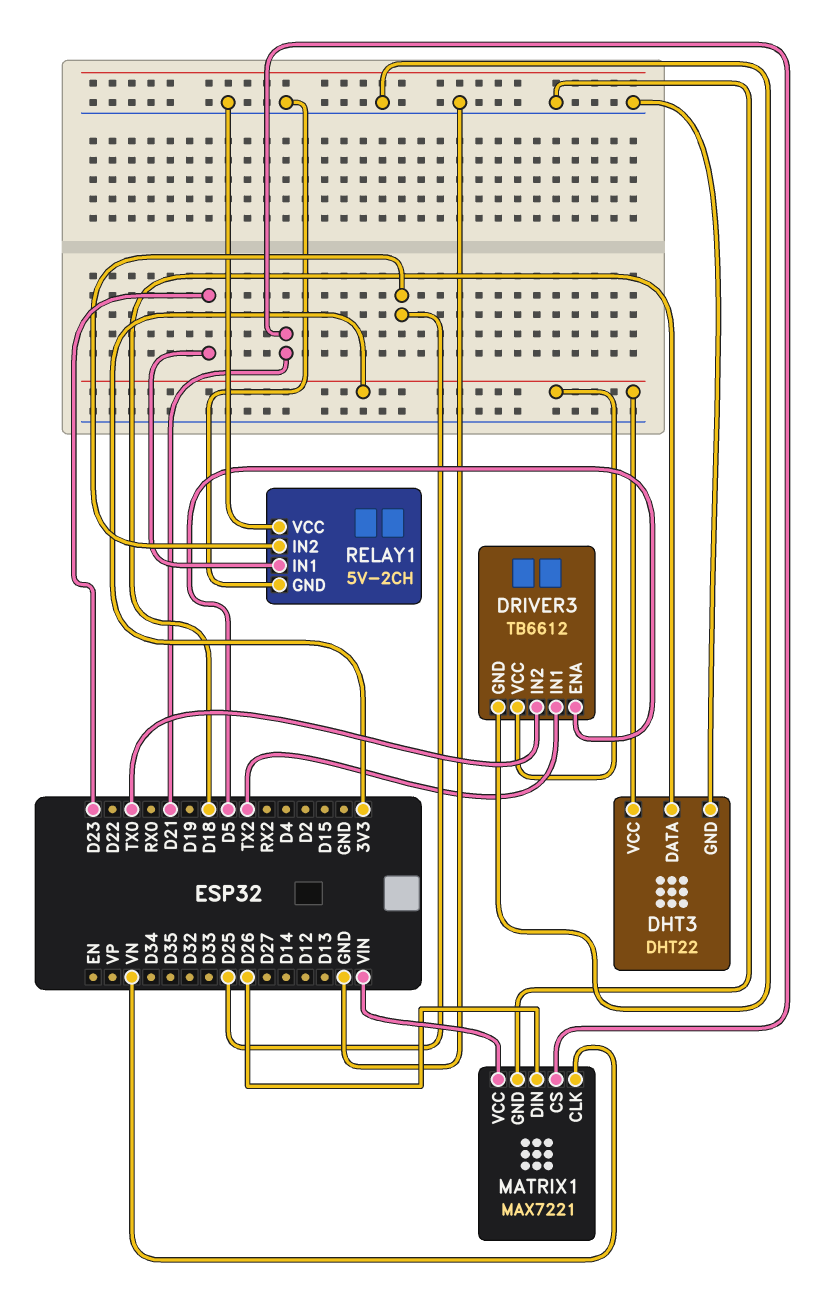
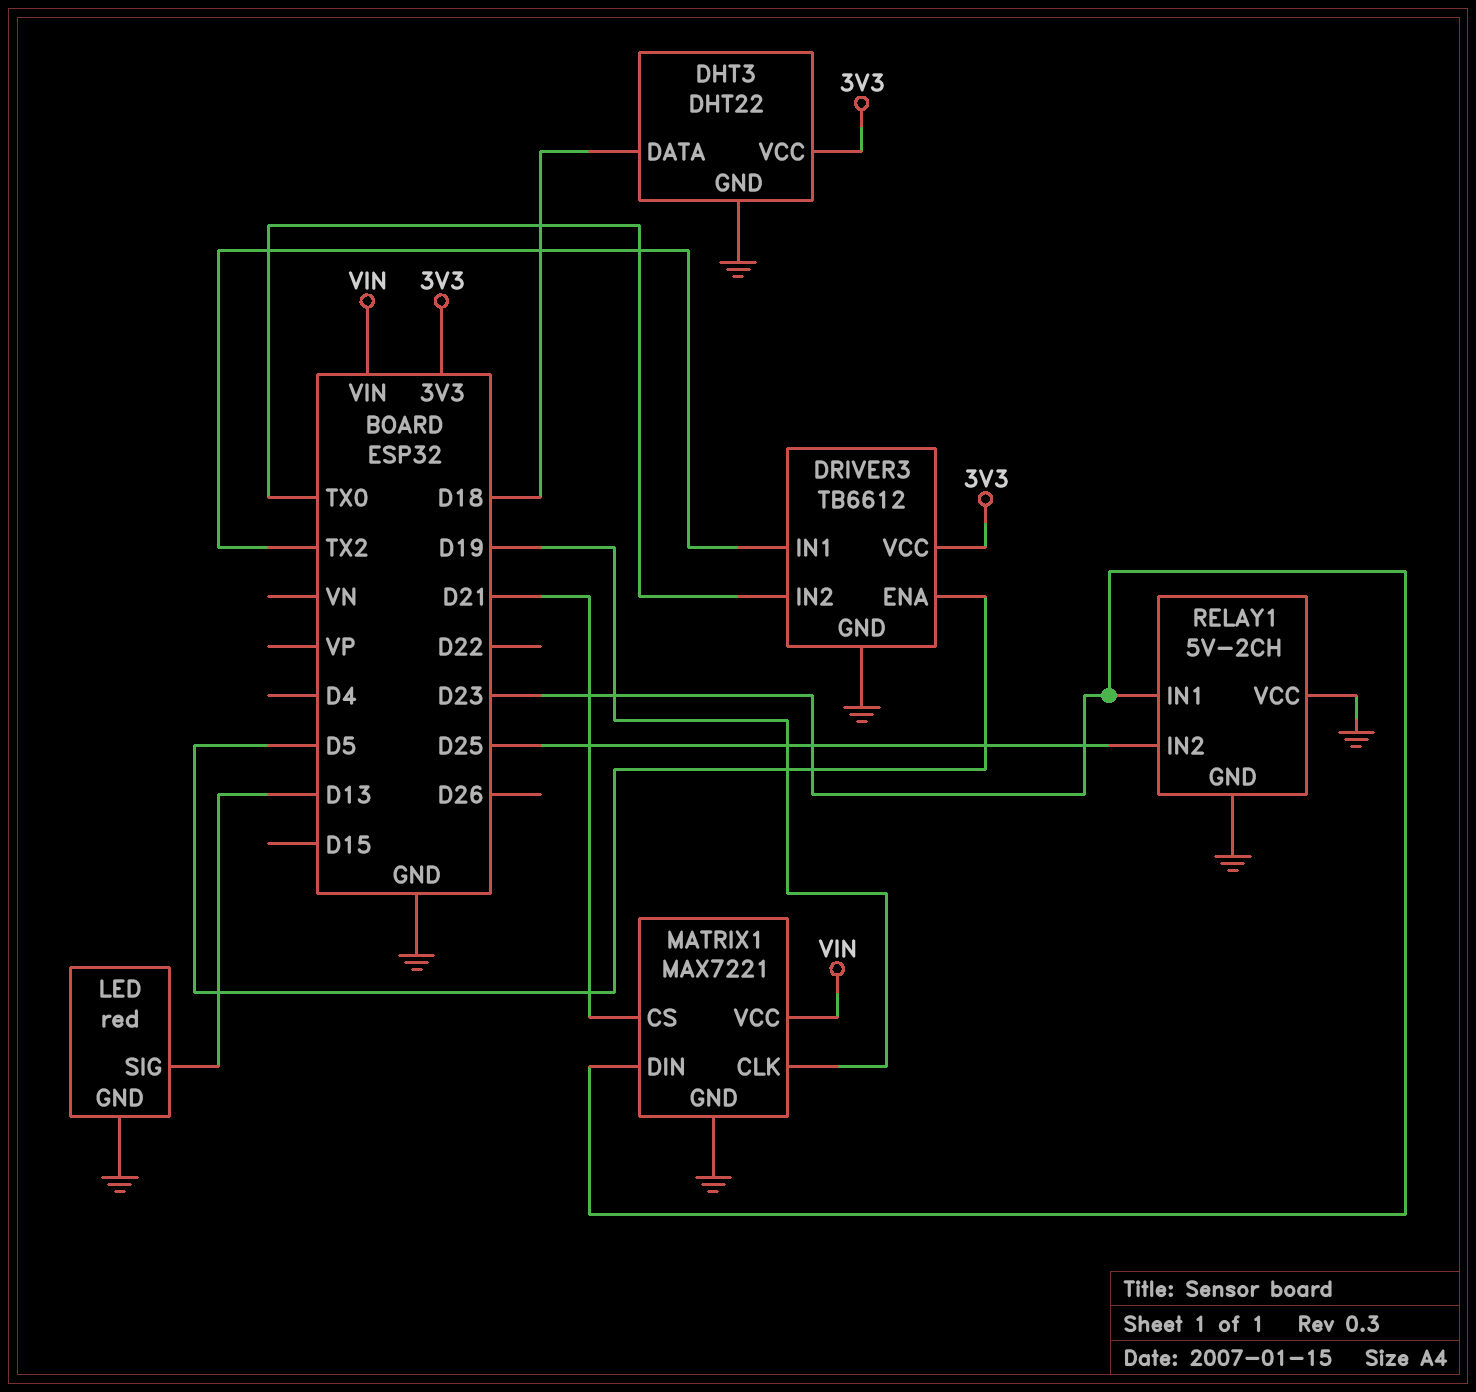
LED: none -> red
LED pin GND: none -> GND
LED pin SIG: none -> D13
MATRIX1 pin CLK: VN -> D19
MATRIX1 pin DIN: D26 -> D23

